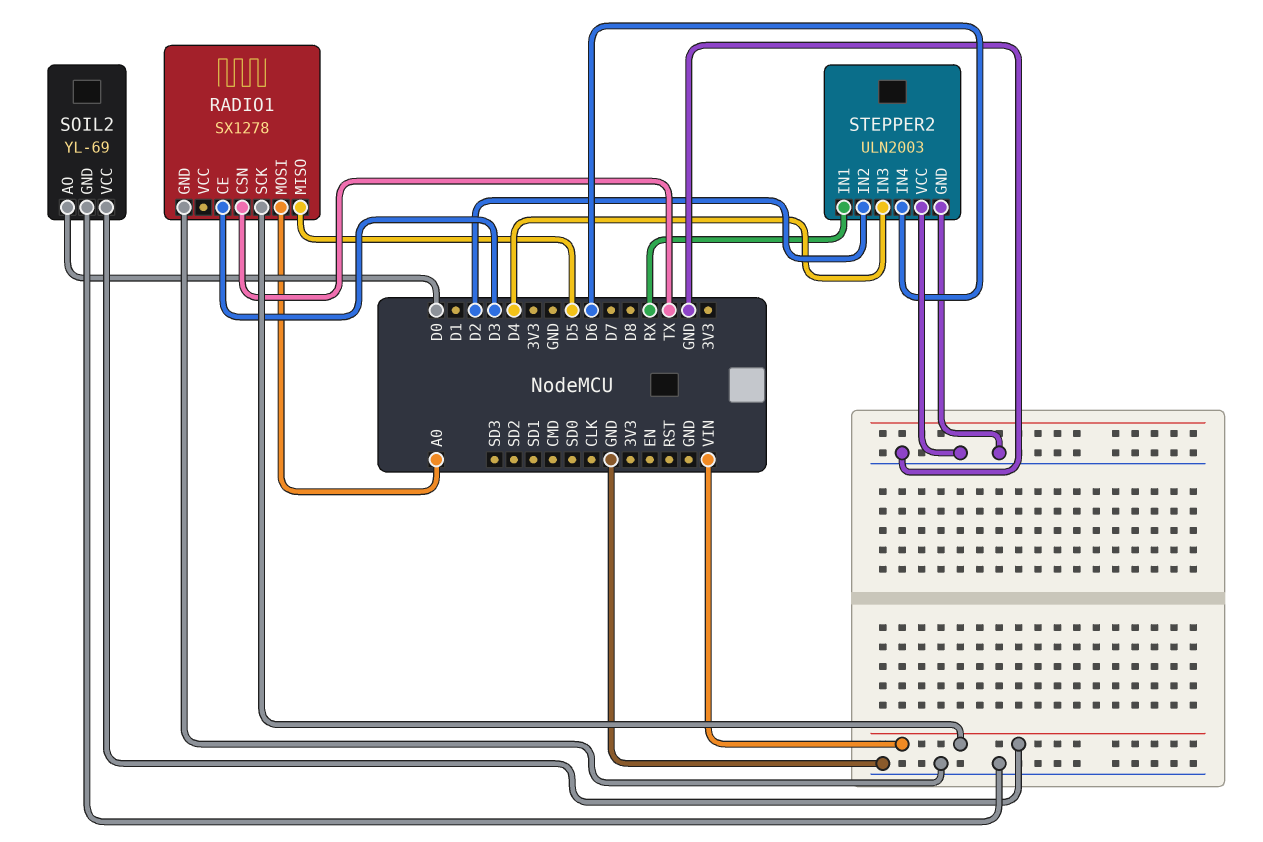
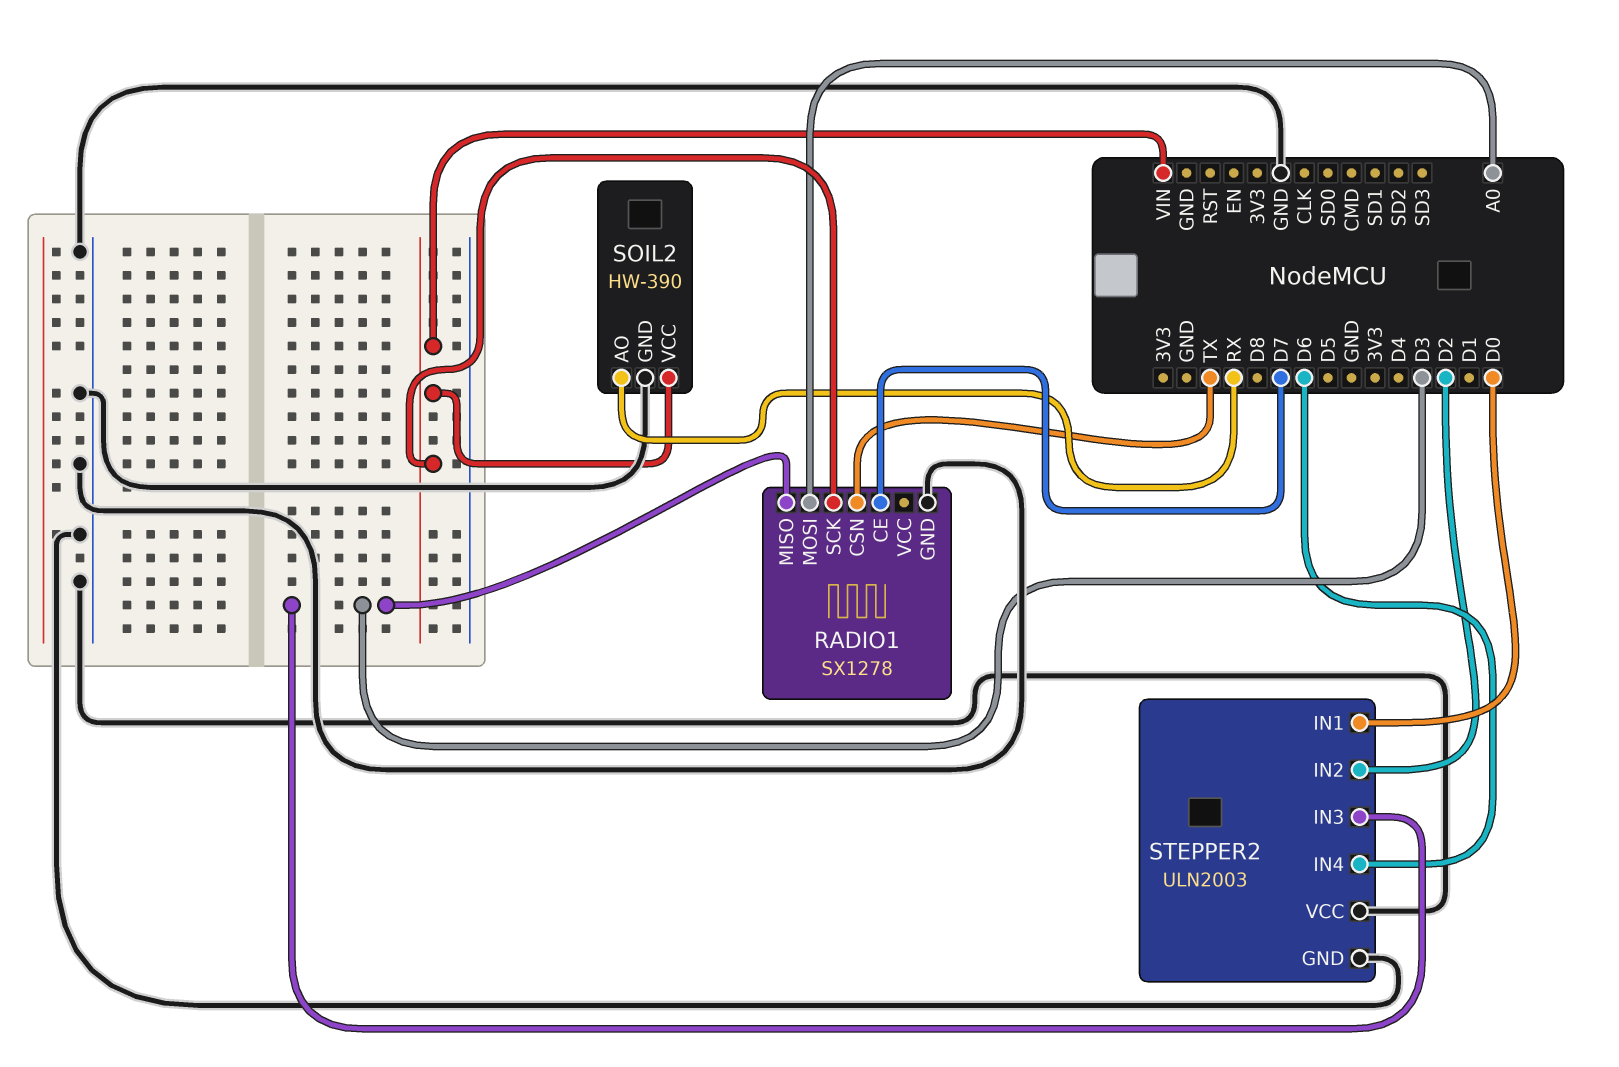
RADIO1 pin CE: D3 -> D7
RADIO1 pin MISO: D5 -> D3
SOIL2: YL-69 -> HW-390
SOIL2 pin AO: D0 -> RX
STEPPER2 pin IN1: RX -> D0
STEPPER2 pin IN3: D4 -> D3

